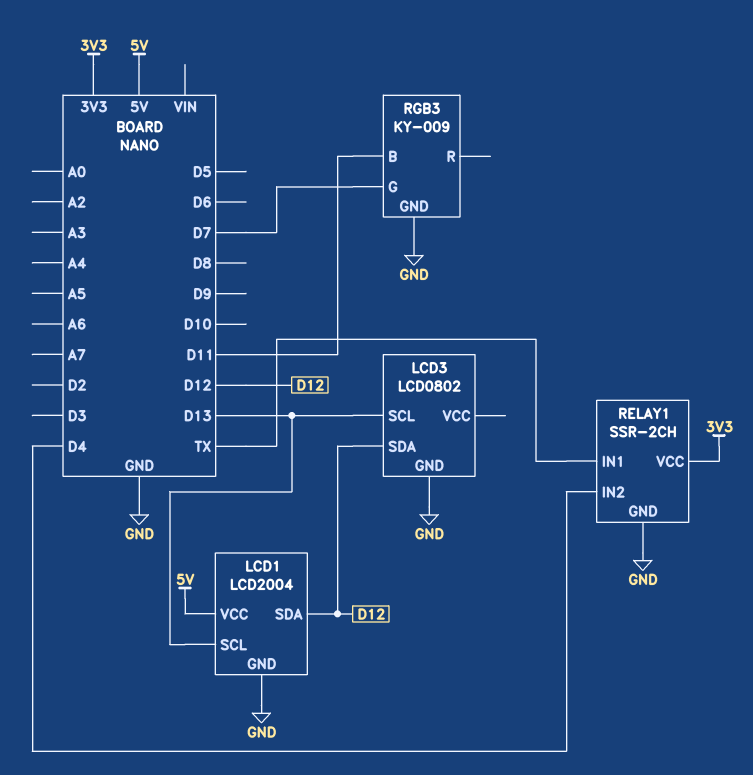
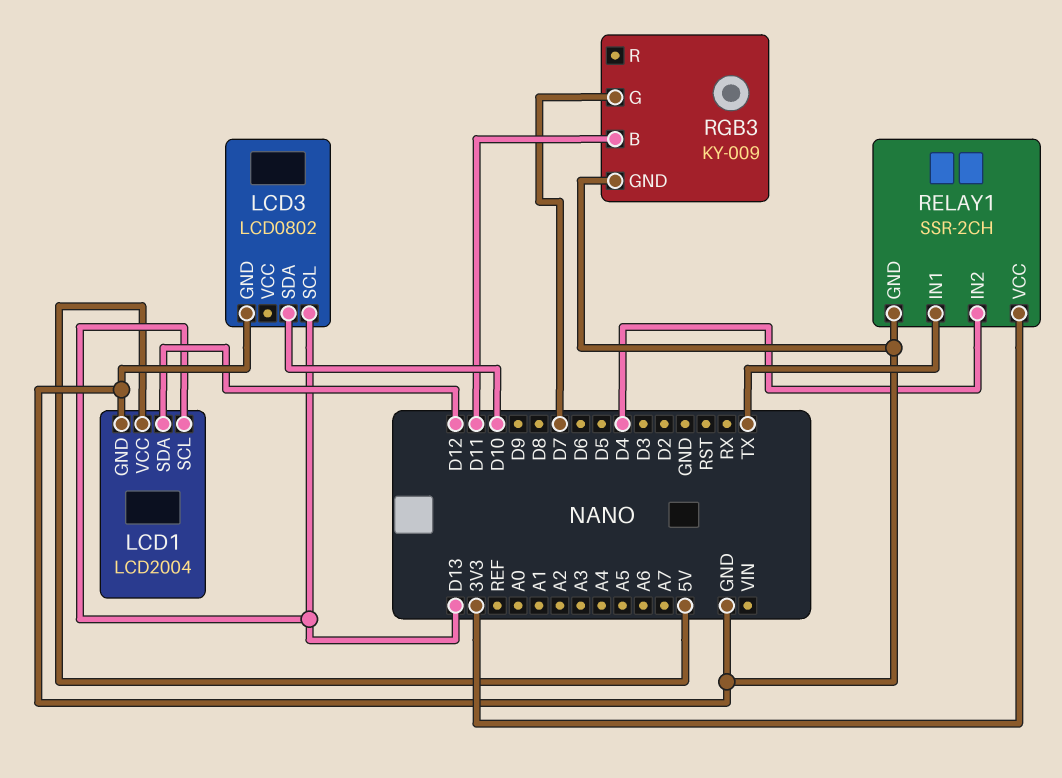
LCD3 pin SDA: D12 -> D10

